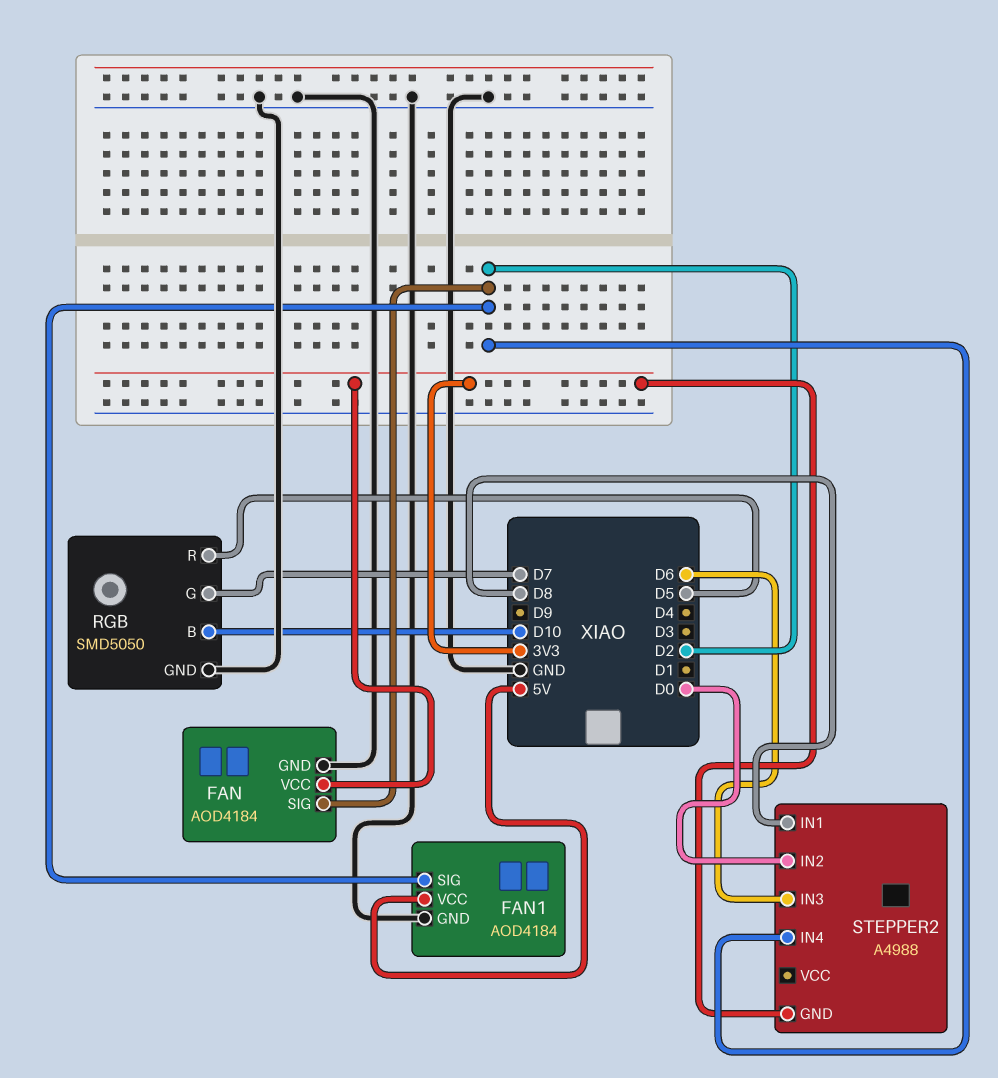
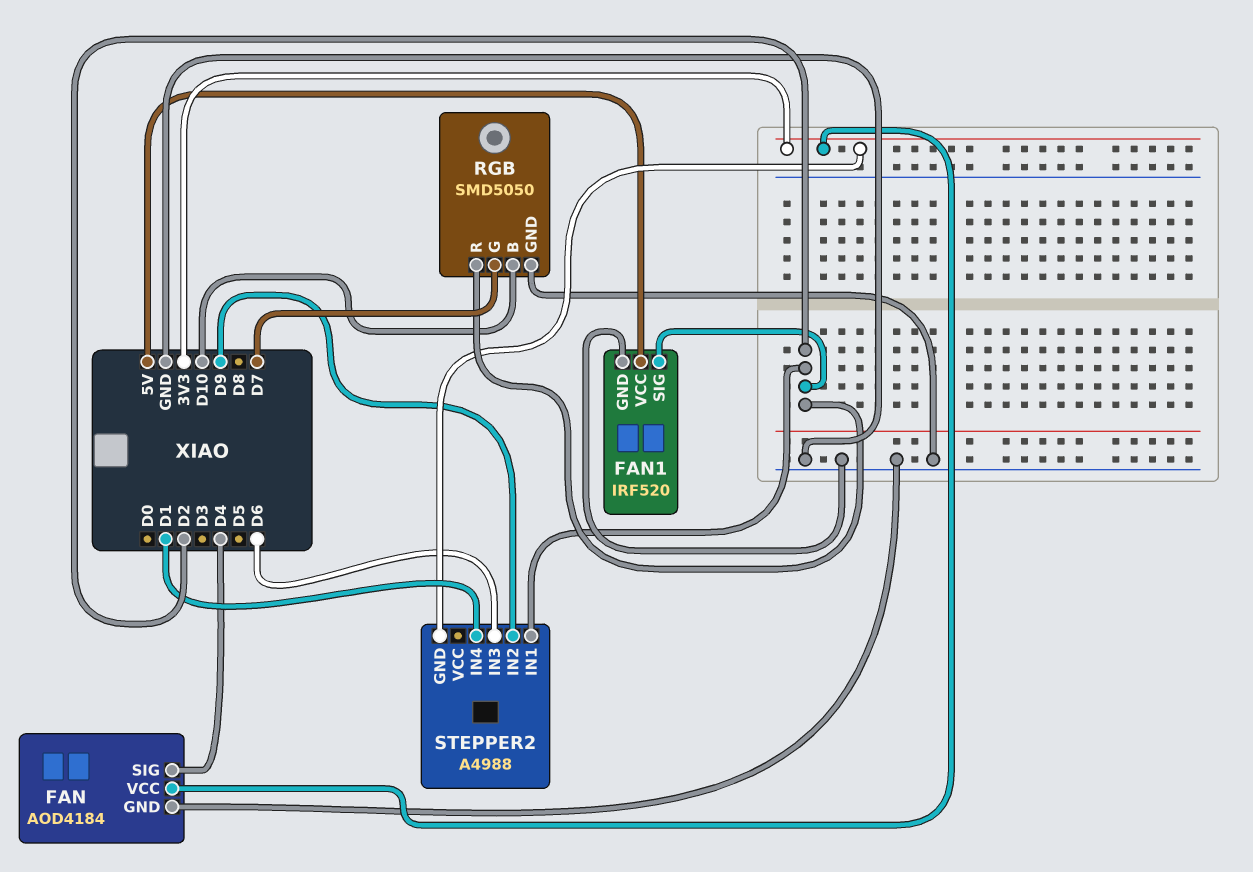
FAN pin SIG: D2 -> D4
FAN1: AOD4184 -> IRF520
RGB pin R: D5 -> D2
STEPPER2 pin IN1: D8 -> D2
STEPPER2 pin IN2: D0 -> D9
STEPPER2 pin IN4: D2 -> D1

